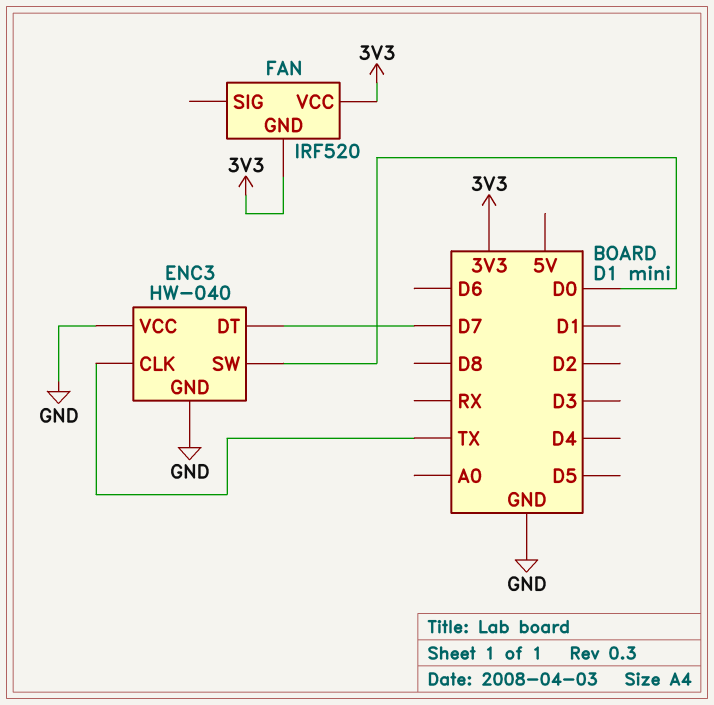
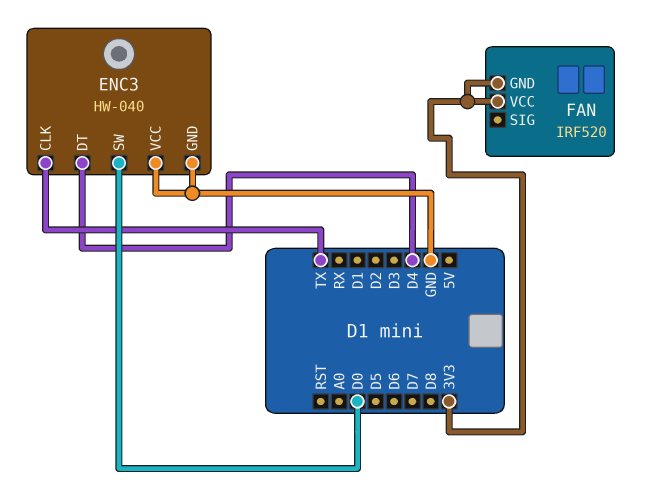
ENC3 pin DT: D7 -> D4

